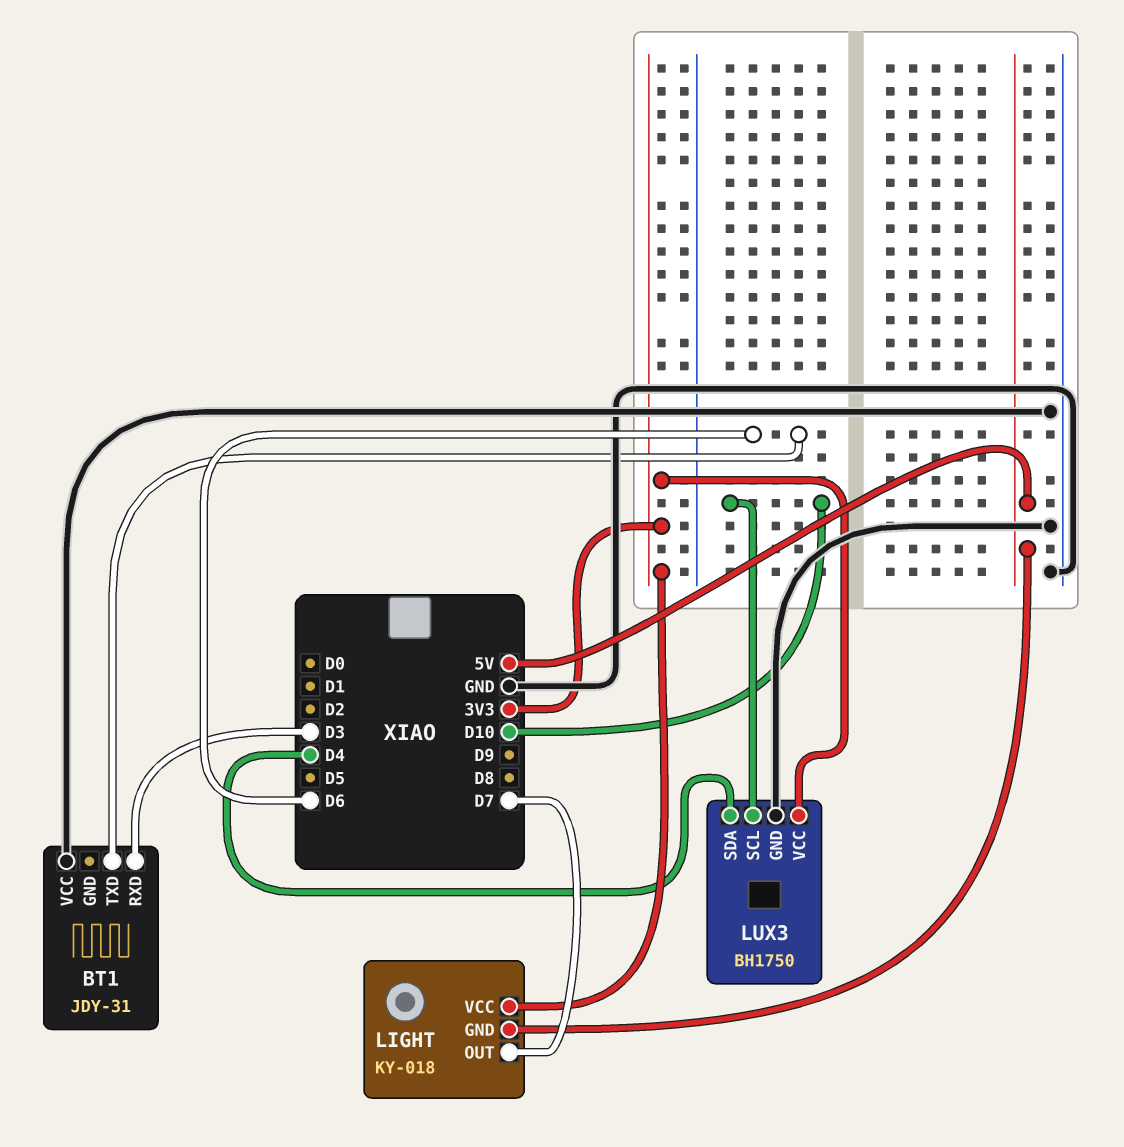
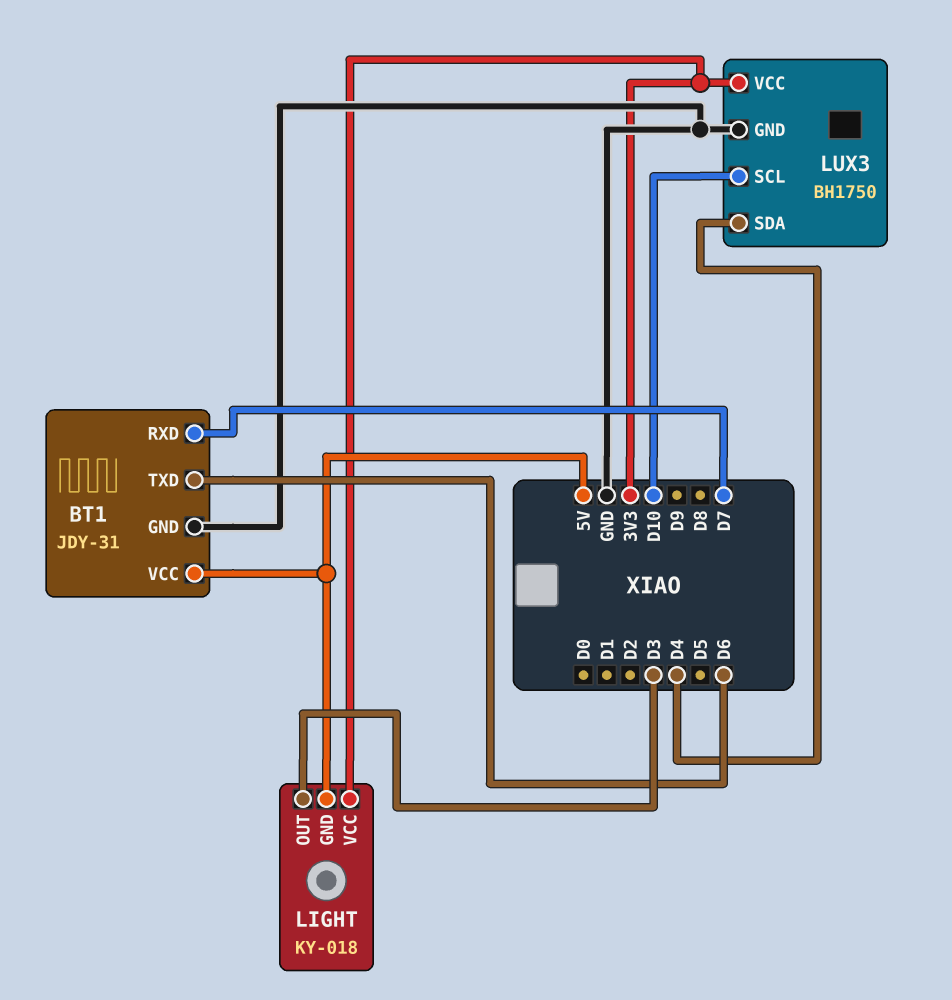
BT1 pin GND: none -> GND
BT1 pin RXD: D3 -> D7
BT1 pin VCC: GND -> 5V
LIGHT pin OUT: D7 -> D3

